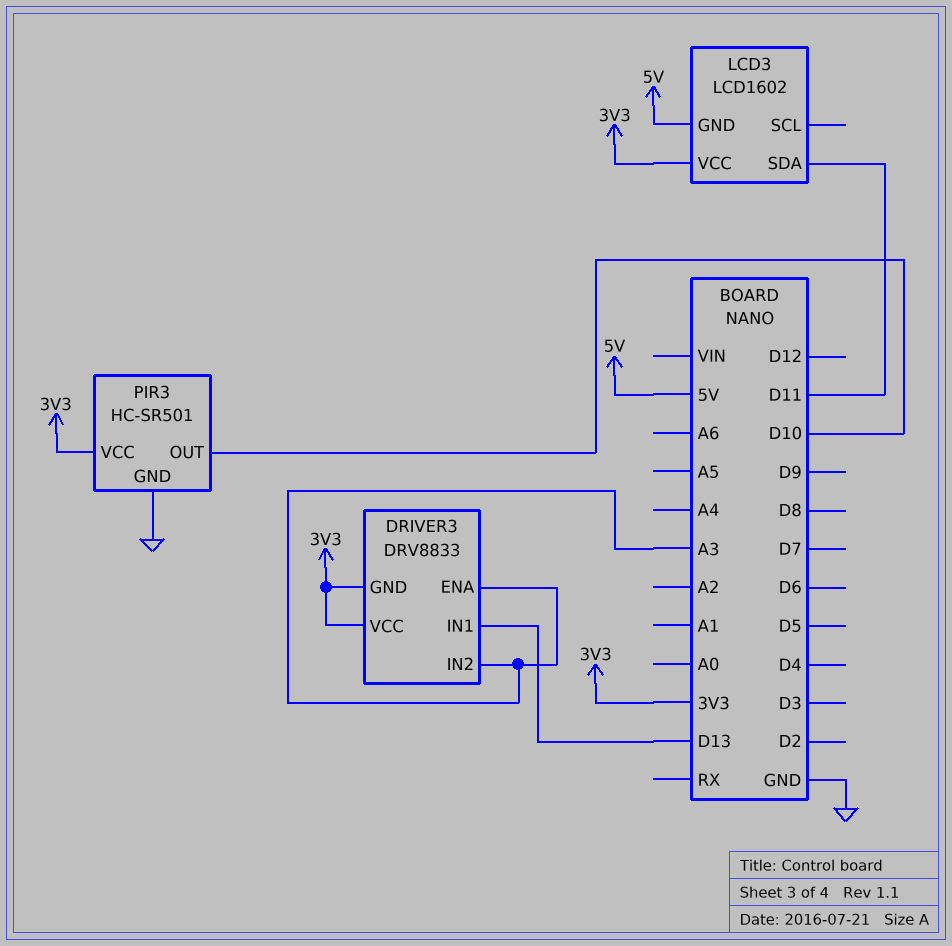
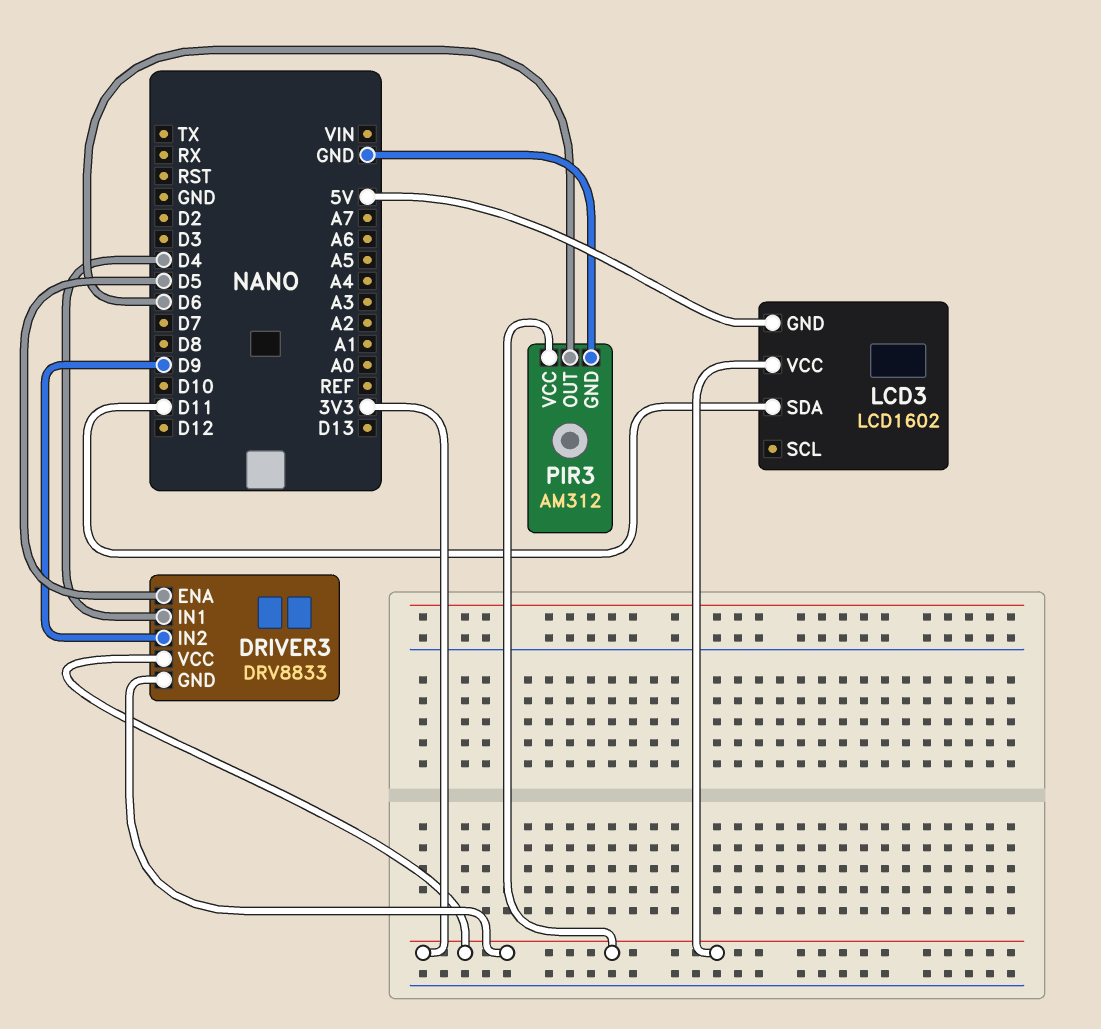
DRIVER3 pin ENA: A3 -> D5
DRIVER3 pin IN1: D13 -> D4
DRIVER3 pin IN2: A3 -> D9
PIR3: HC-SR501 -> AM312
PIR3 pin OUT: D10 -> D6

